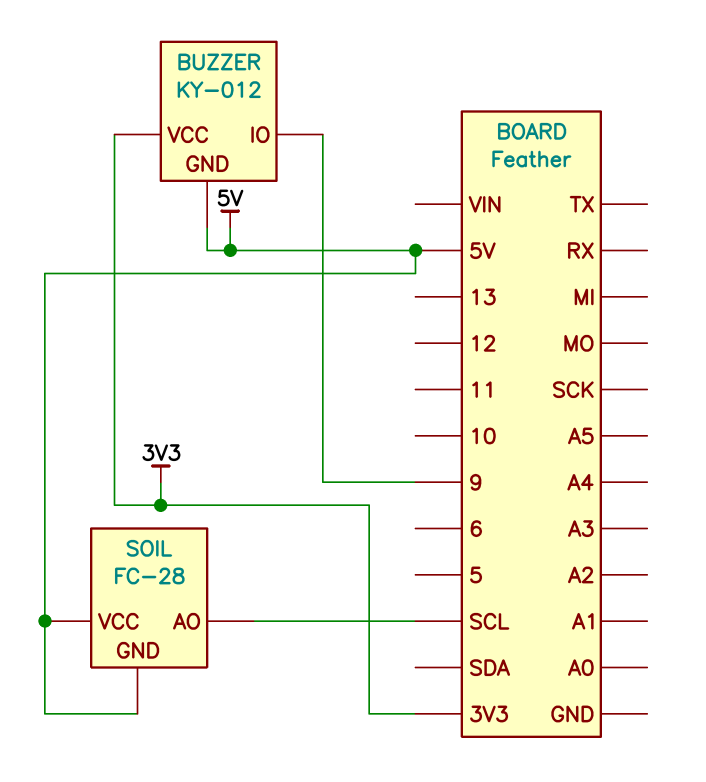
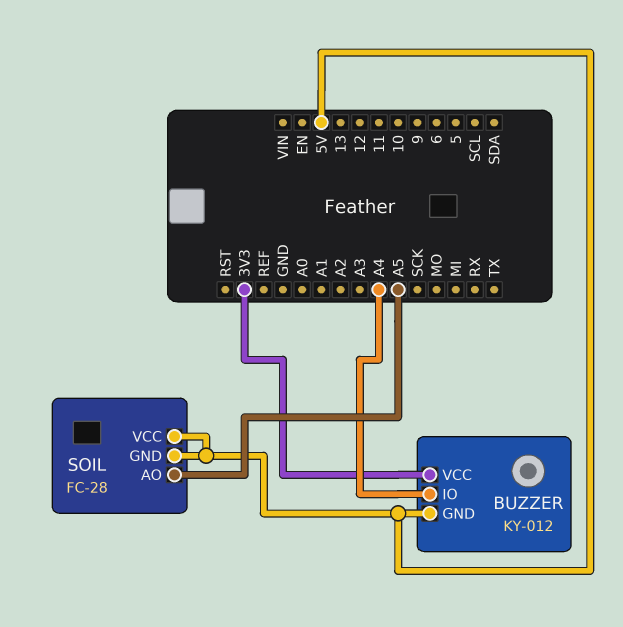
BUZZER pin IO: 9 -> A4
SOIL pin AO: SCL -> A5

